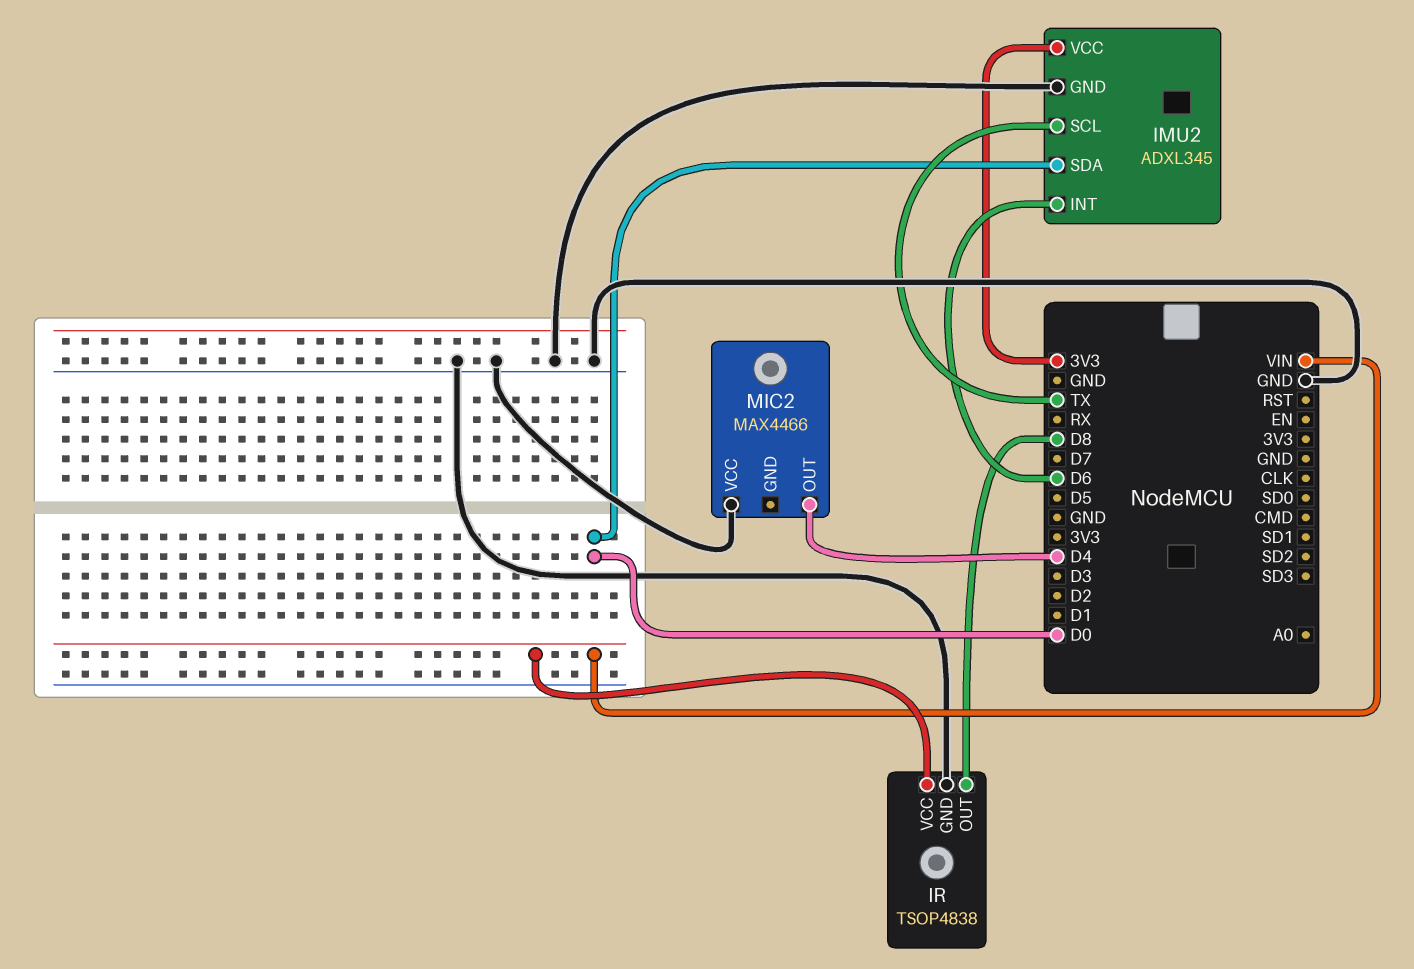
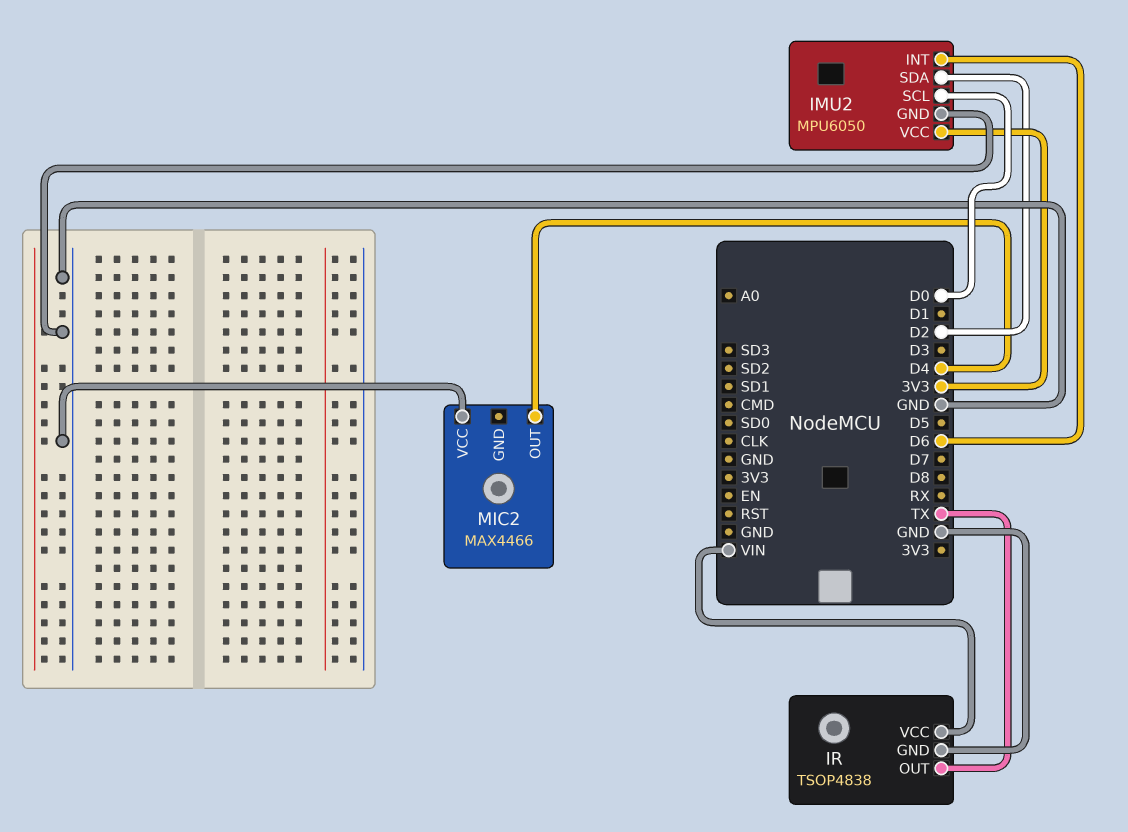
IMU2: ADXL345 -> MPU6050
IMU2 pin SCL: TX -> D0
IMU2 pin SDA: D0 -> D2
IR pin OUT: D8 -> TX

